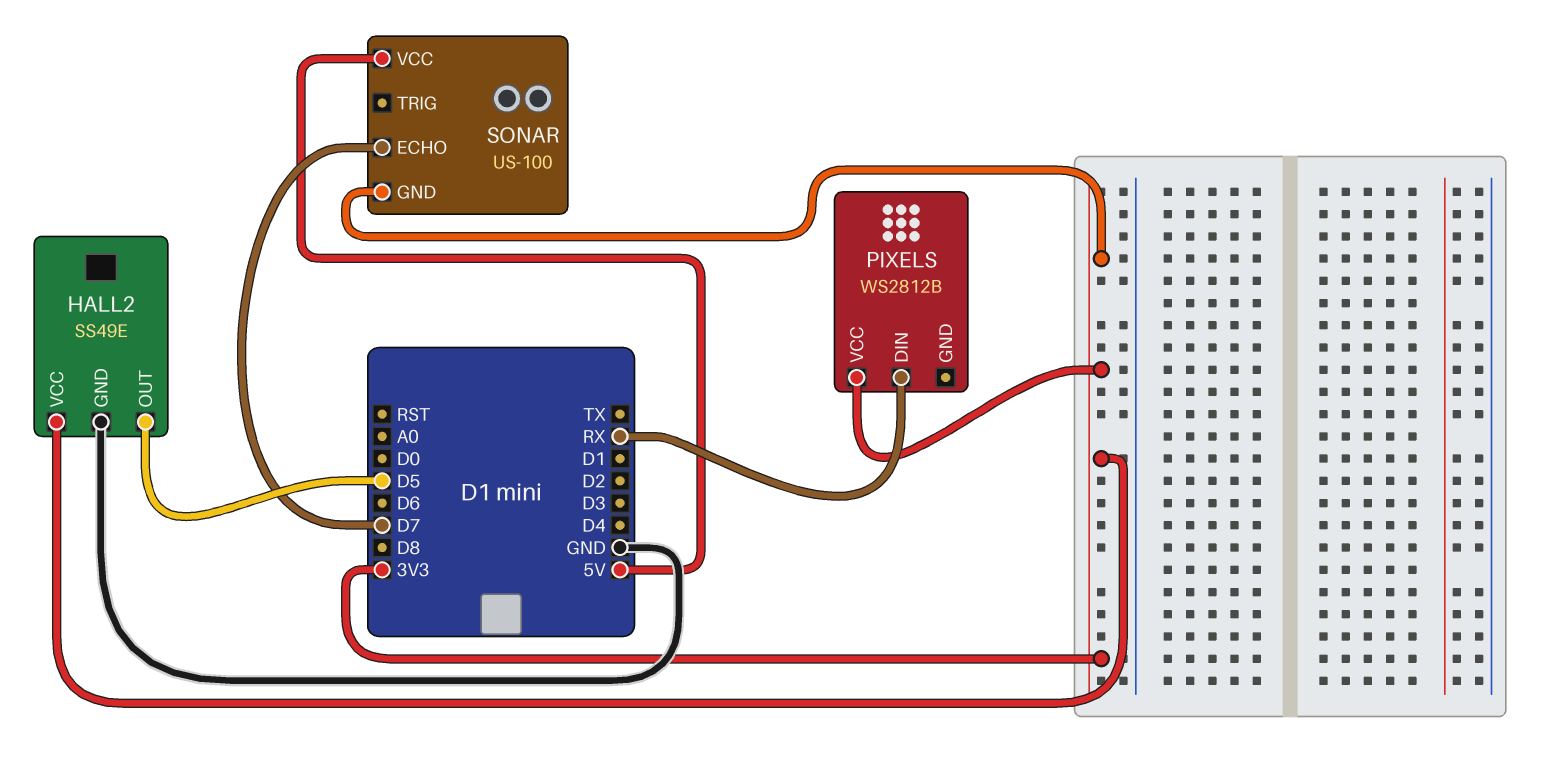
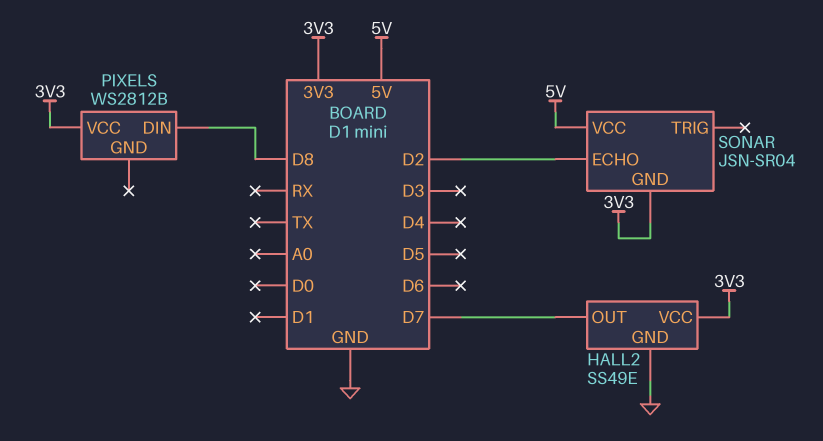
HALL2 pin OUT: D5 -> D7
PIXELS pin DIN: RX -> D8
SONAR: US-100 -> JSN-SR04
SONAR pin ECHO: D7 -> D2

